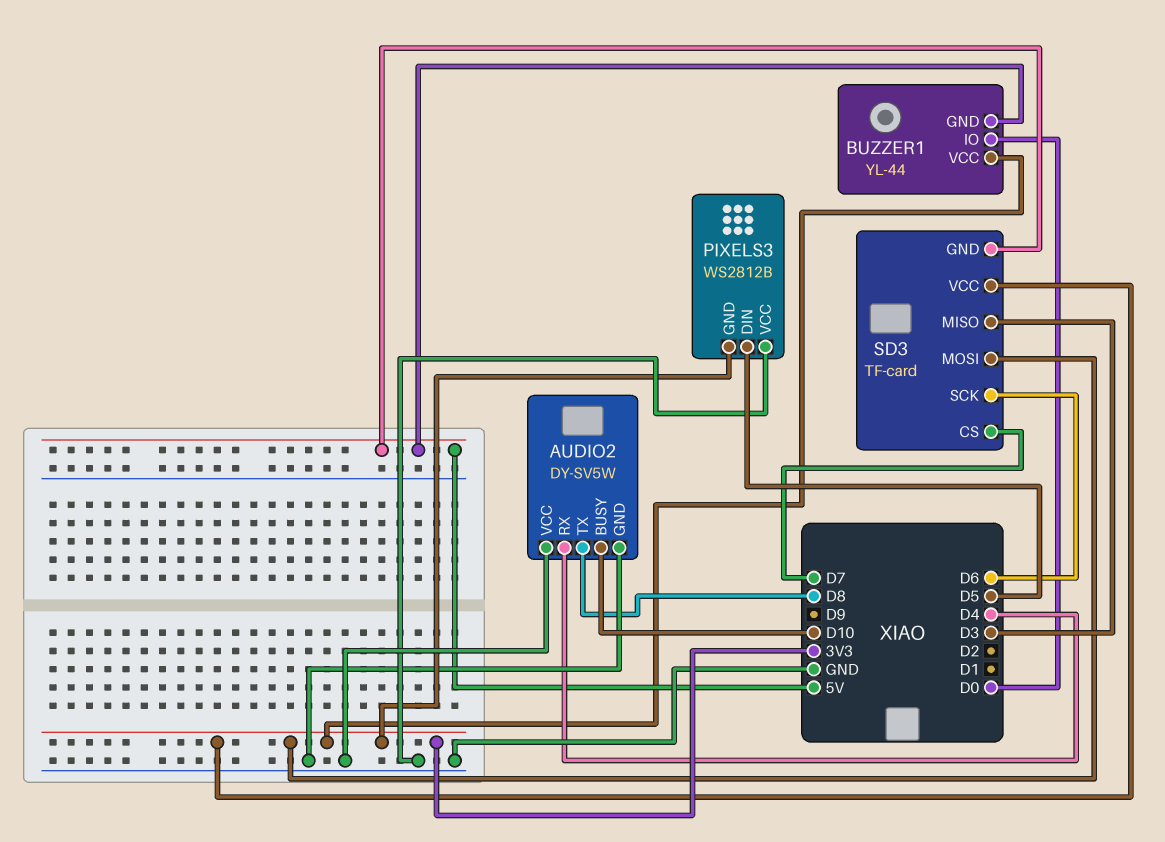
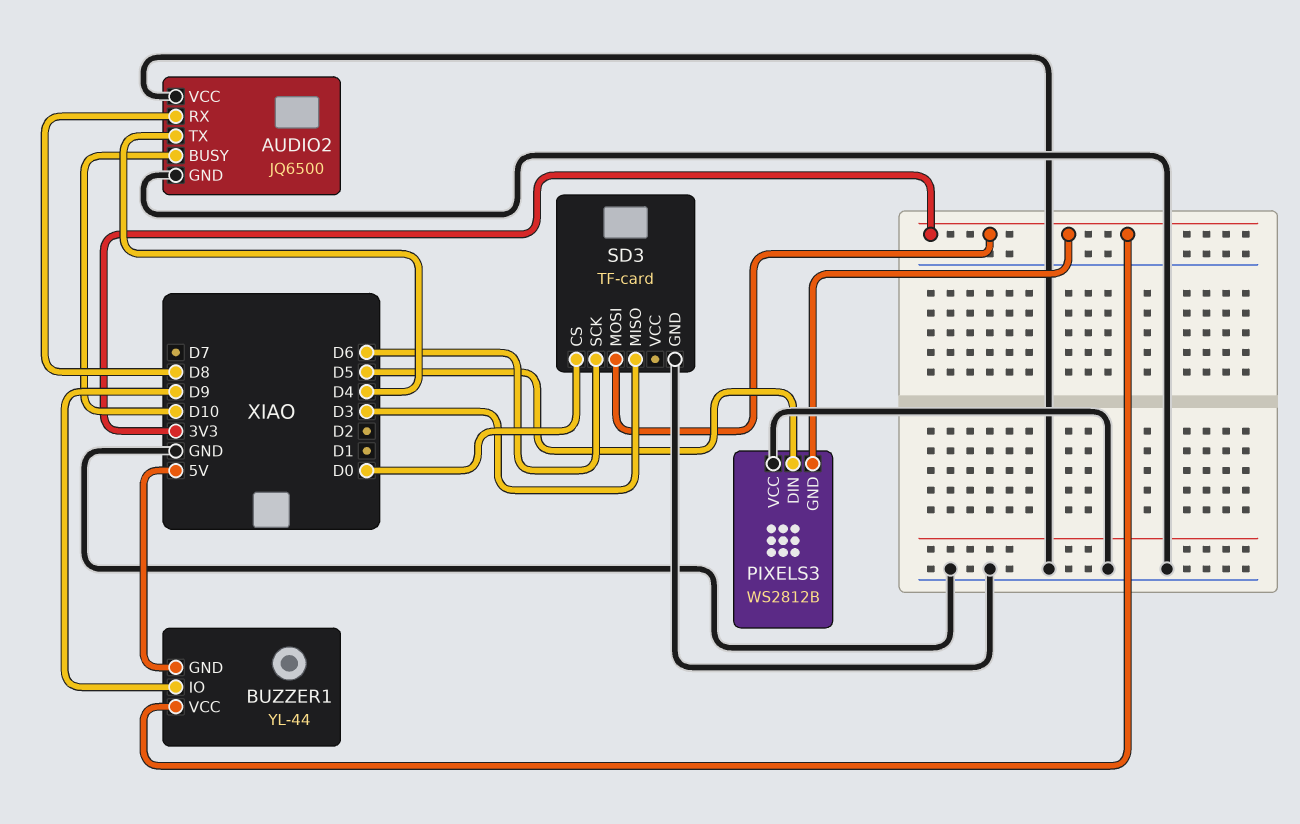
AUDIO2: DY-SV5W -> JQ6500
AUDIO2 pin RX: D4 -> D8
AUDIO2 pin TX: D8 -> D4
BUZZER1 pin IO: D0 -> D9
SD3 pin CS: D7 -> D0
SD3 pin GND: 5V -> GND
SD3 pin VCC: 3V3 -> none

